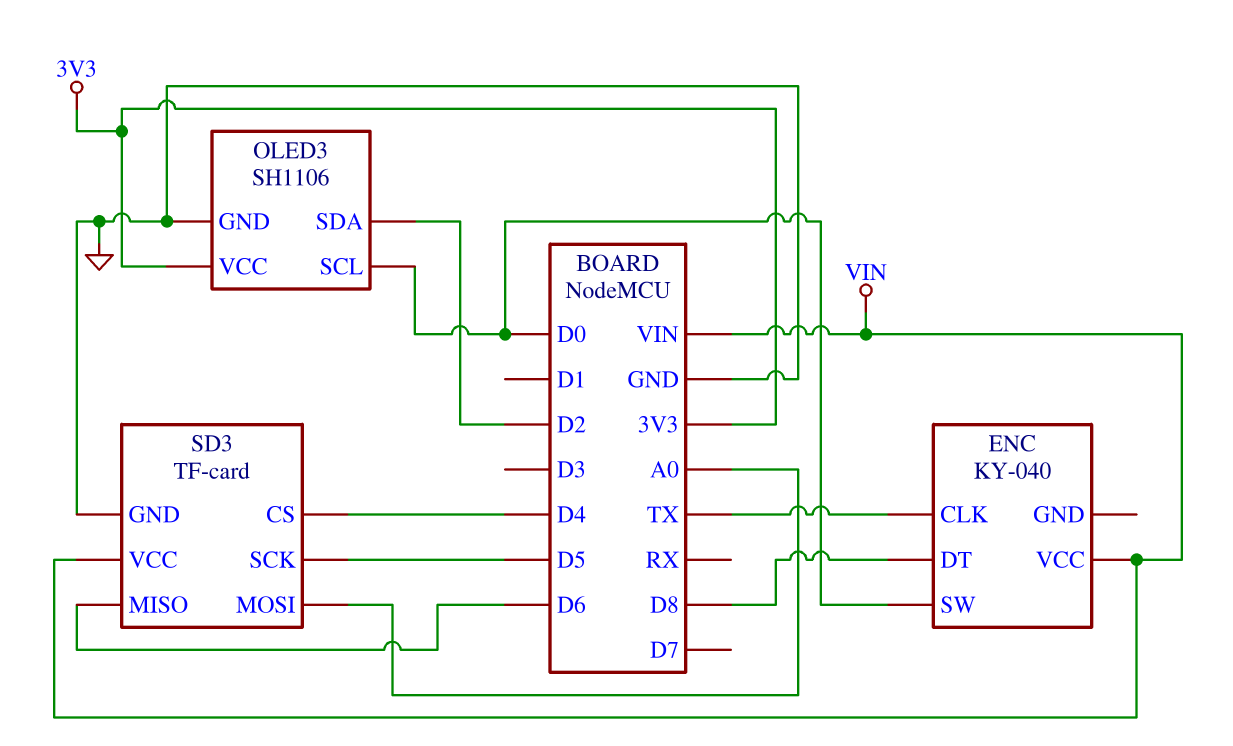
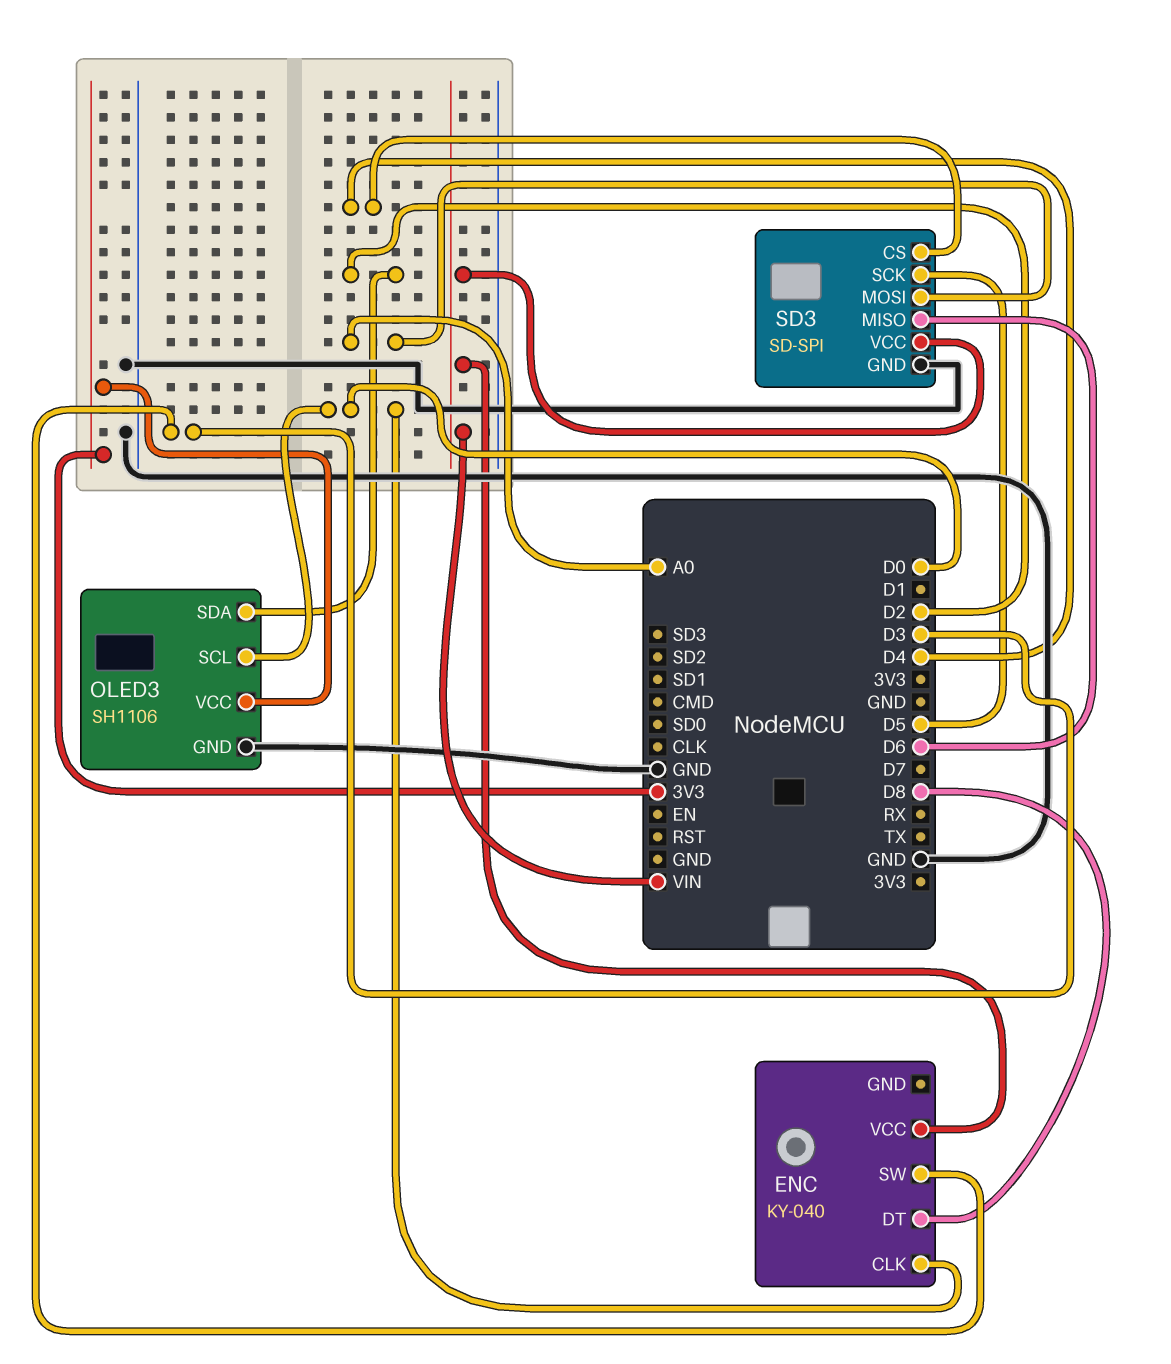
ENC pin CLK: TX -> D0
ENC pin SW: D0 -> D3
SD3: TF-card -> SD-SPI

